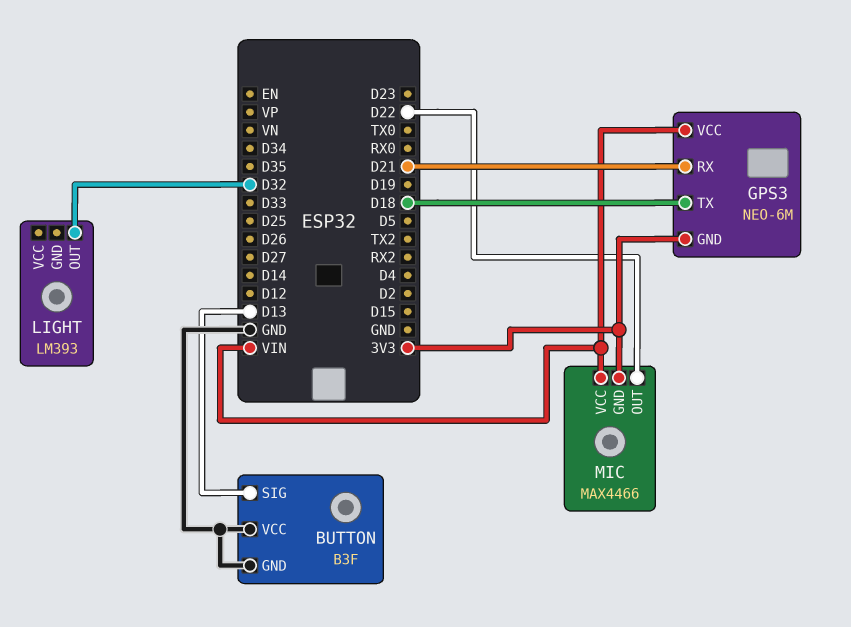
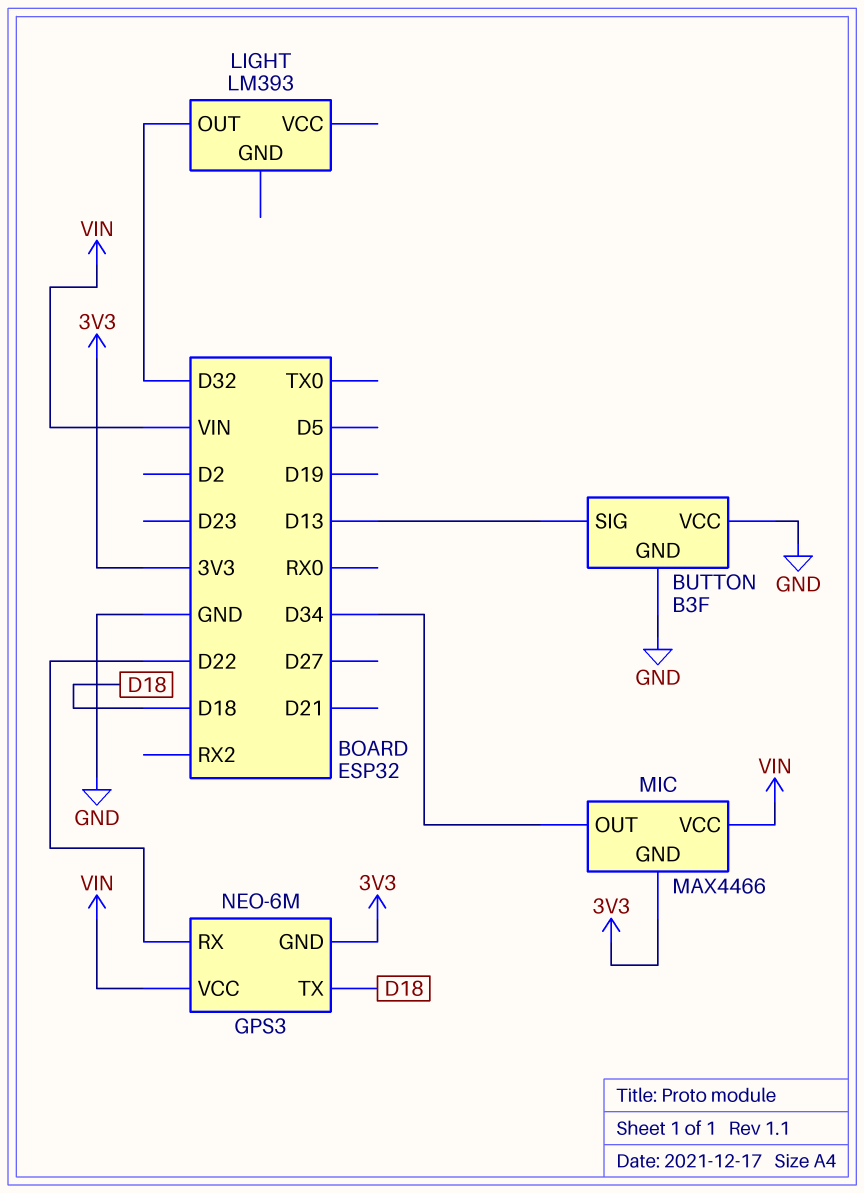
GPS3 pin RX: D21 -> D22
MIC pin OUT: D22 -> D34

